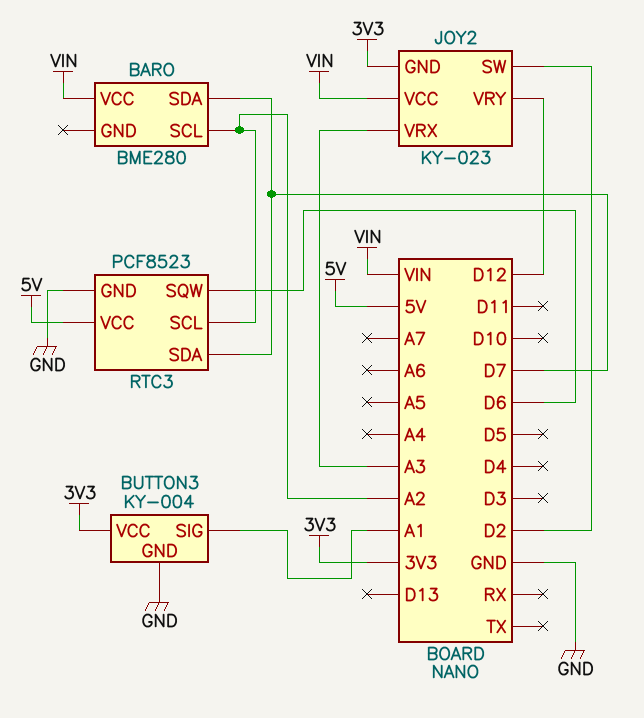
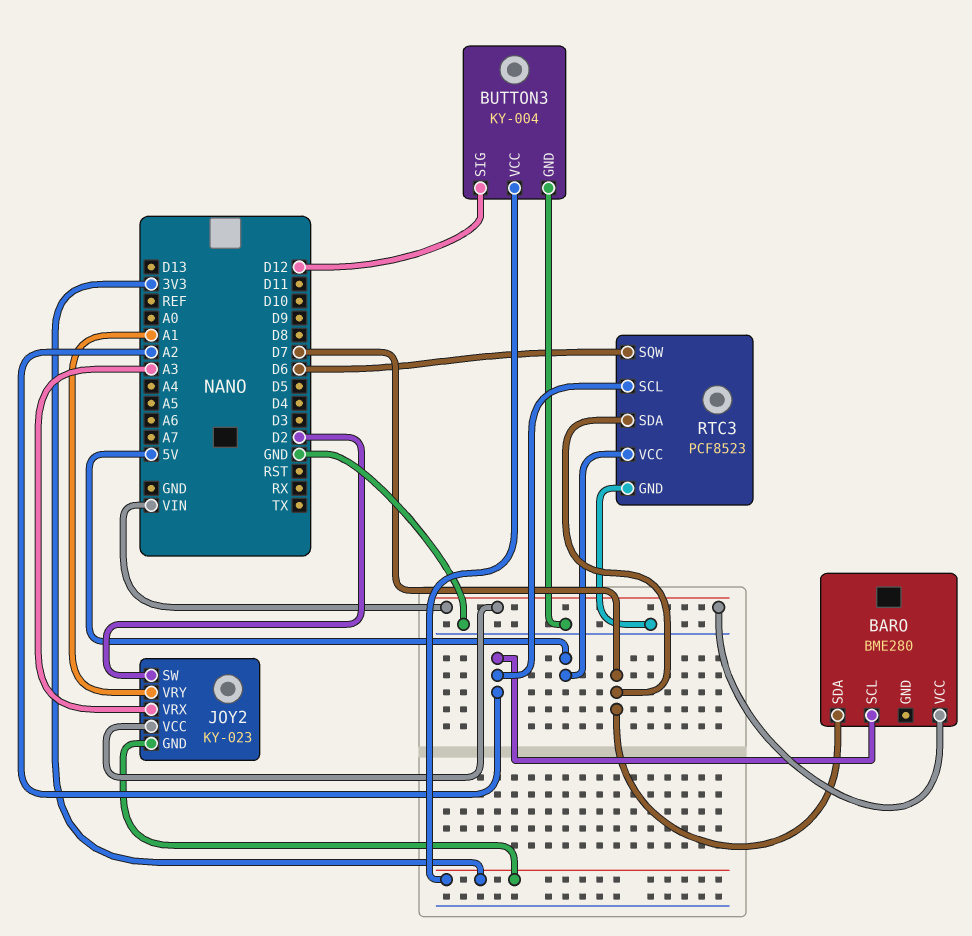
BUTTON3 pin SIG: A1 -> D12
JOY2 pin VRY: D12 -> A1

